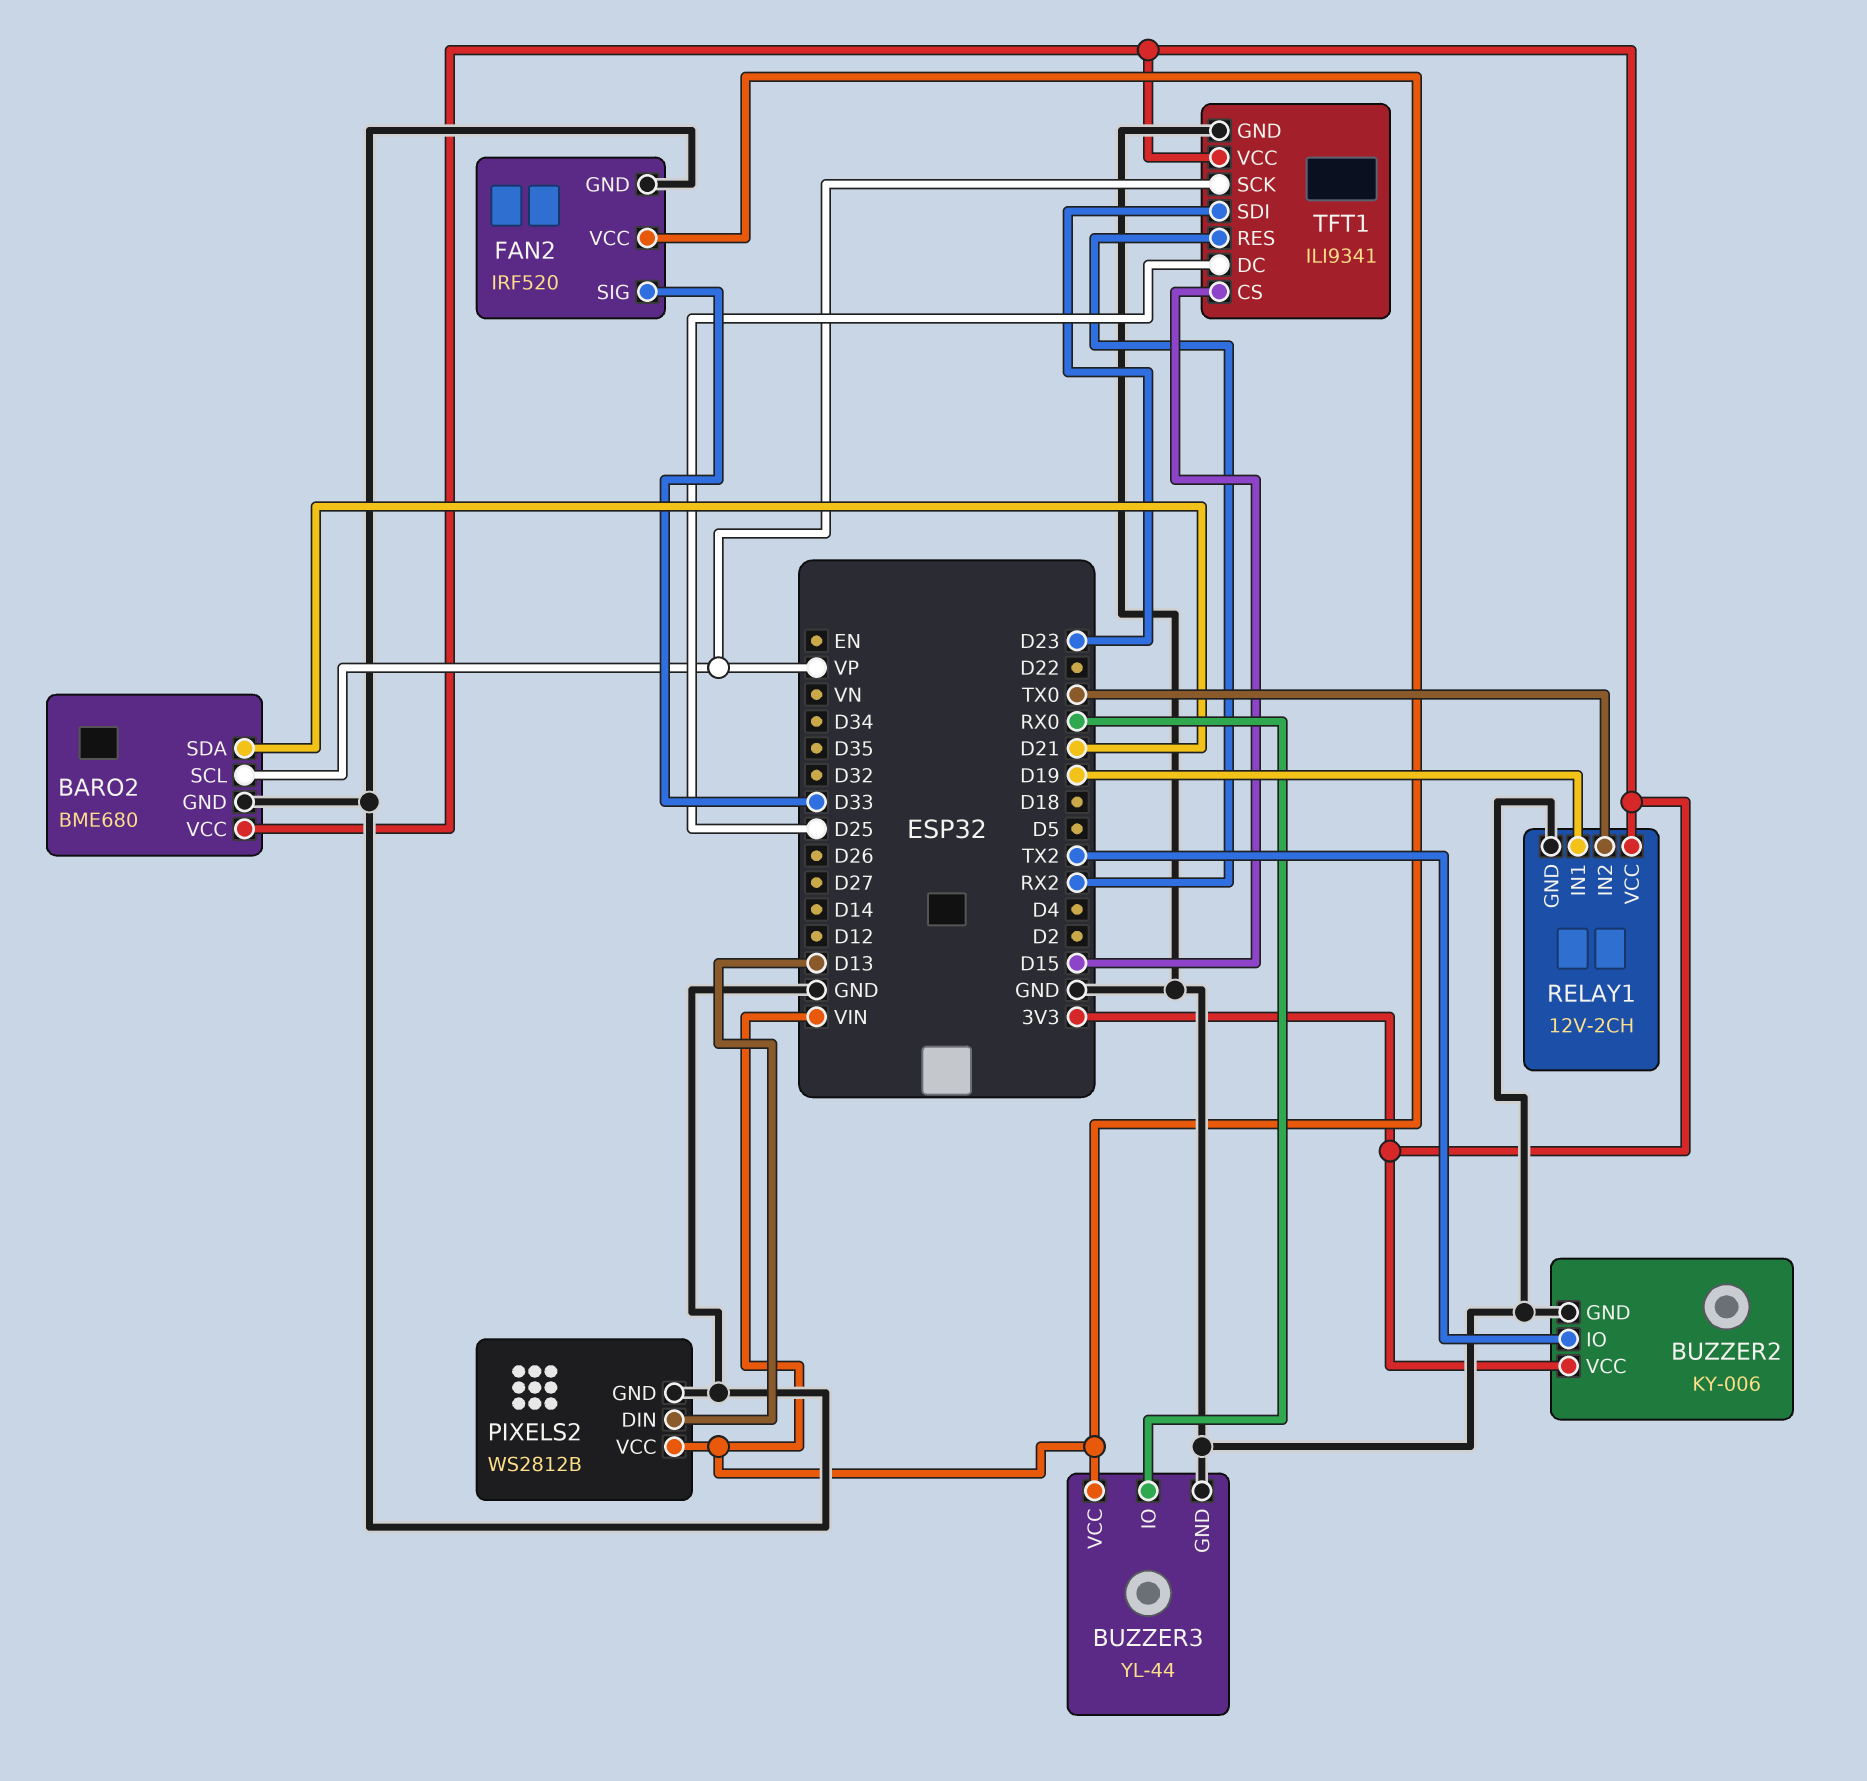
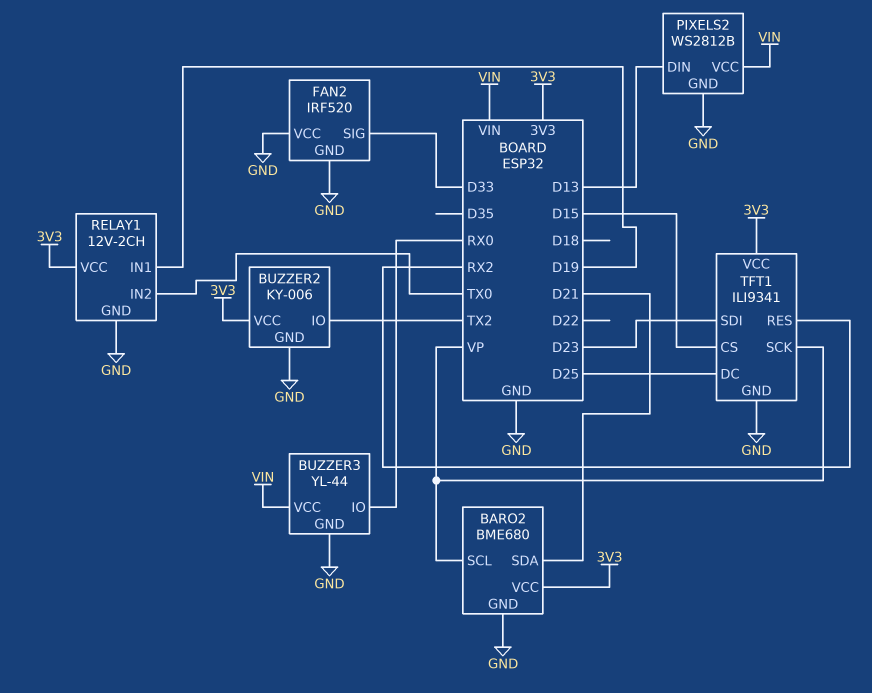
FAN2 pin VCC: VIN -> GND

